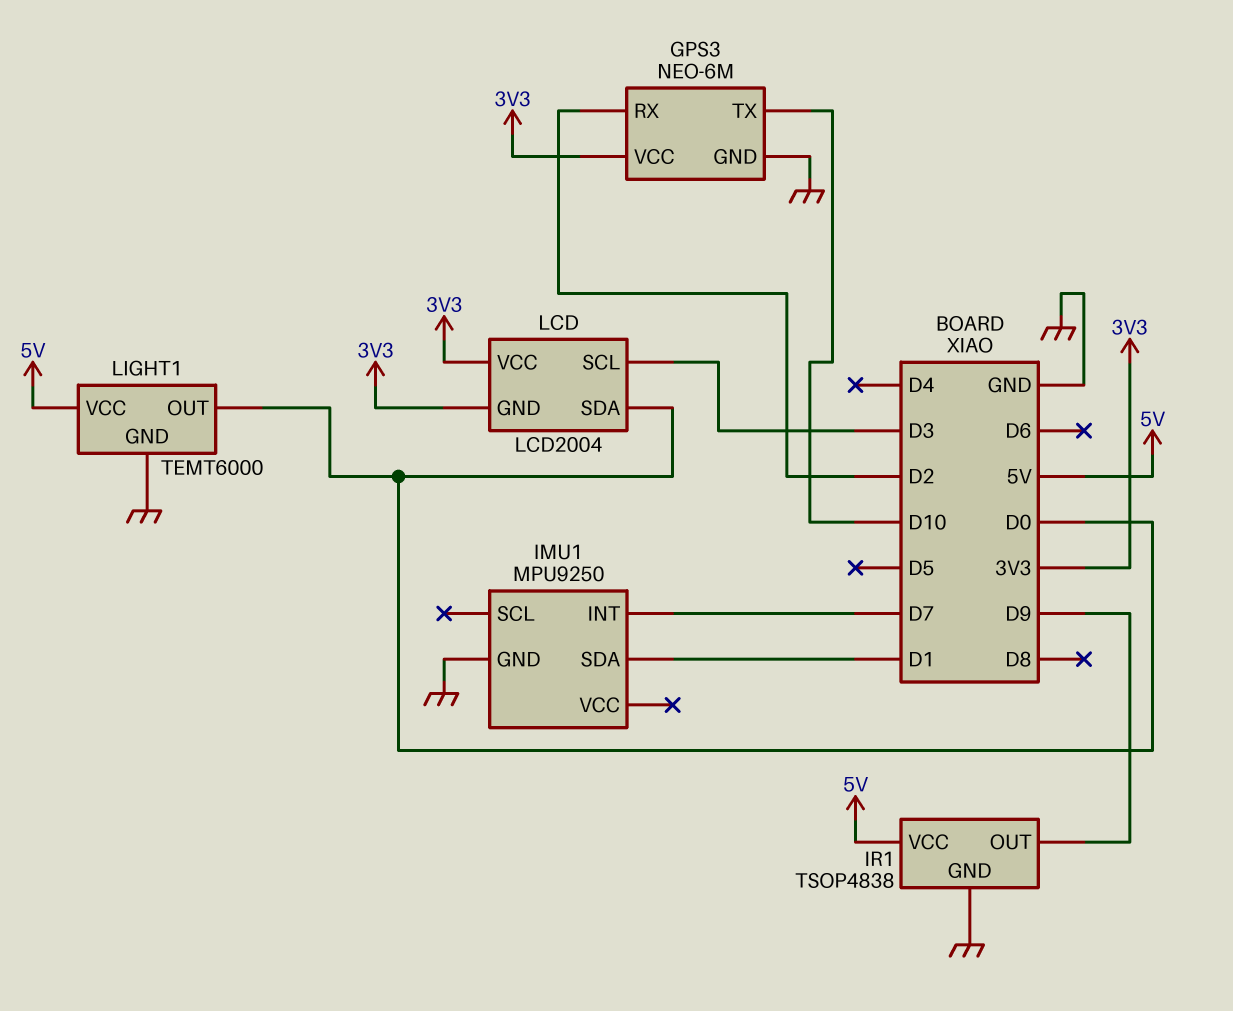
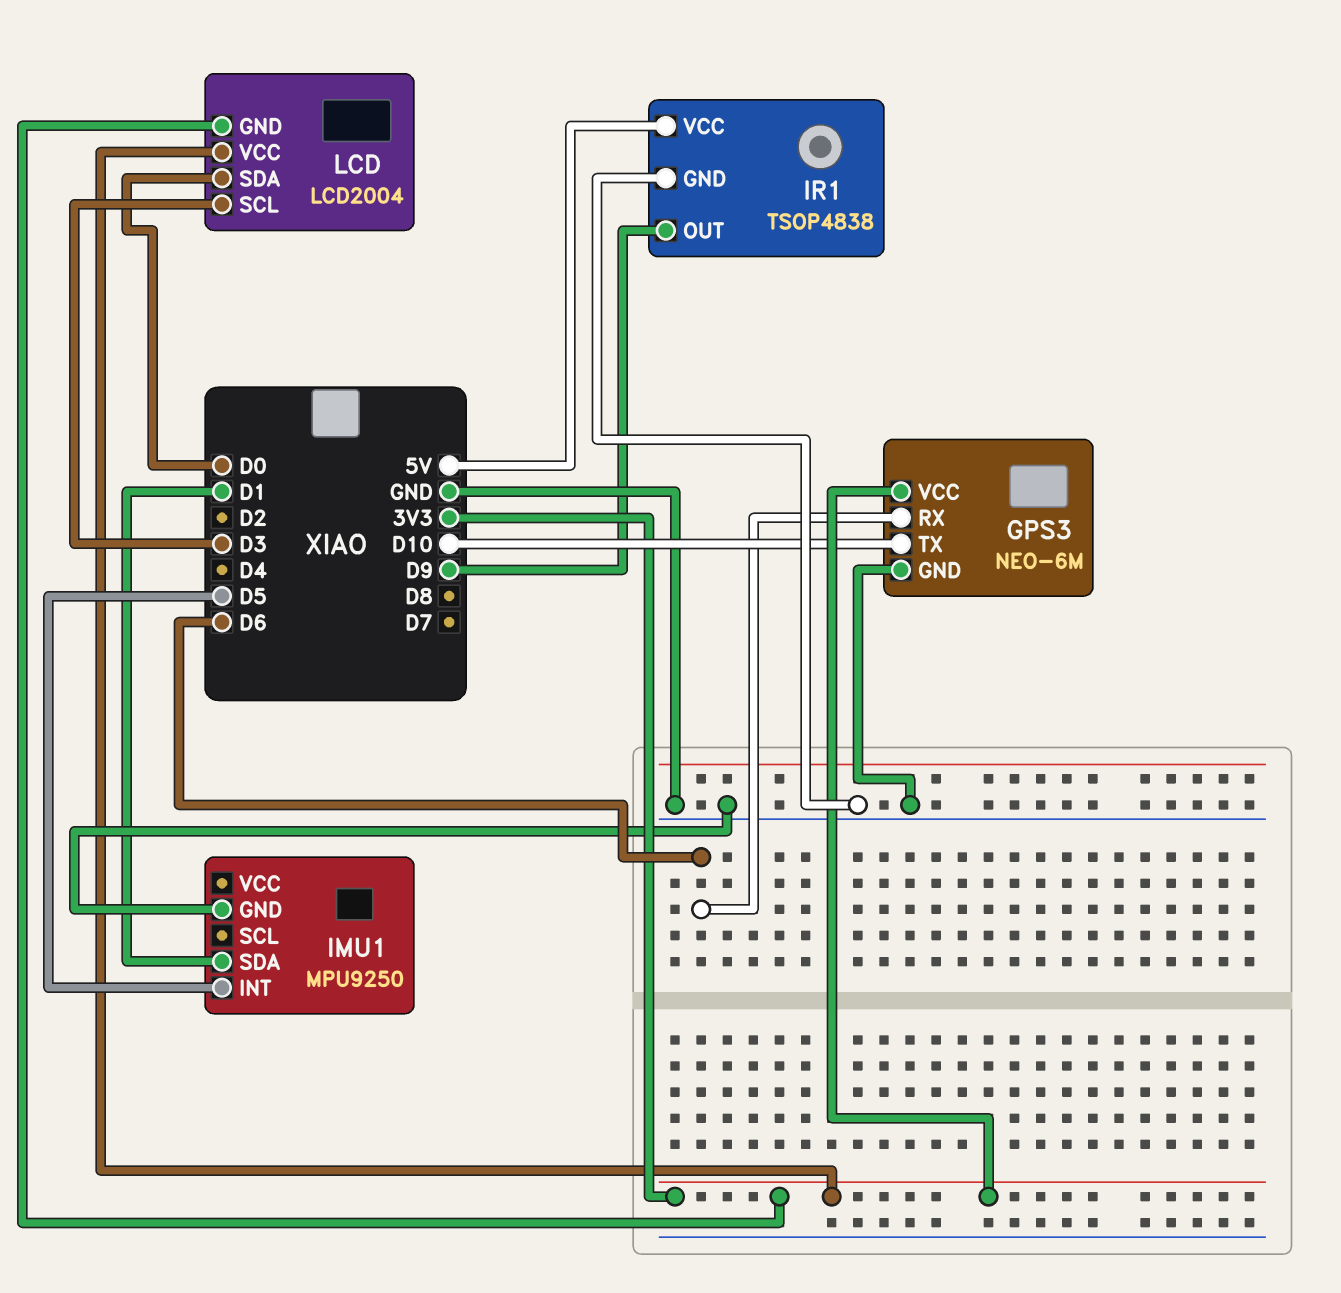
GPS3 pin RX: D2 -> D6
IMU1 pin INT: D7 -> D5
LIGHT1: TEMT6000 -> none
LIGHT1 pin GND: GND -> none
LIGHT1 pin OUT: D0 -> none
LIGHT1 pin VCC: 5V -> none

